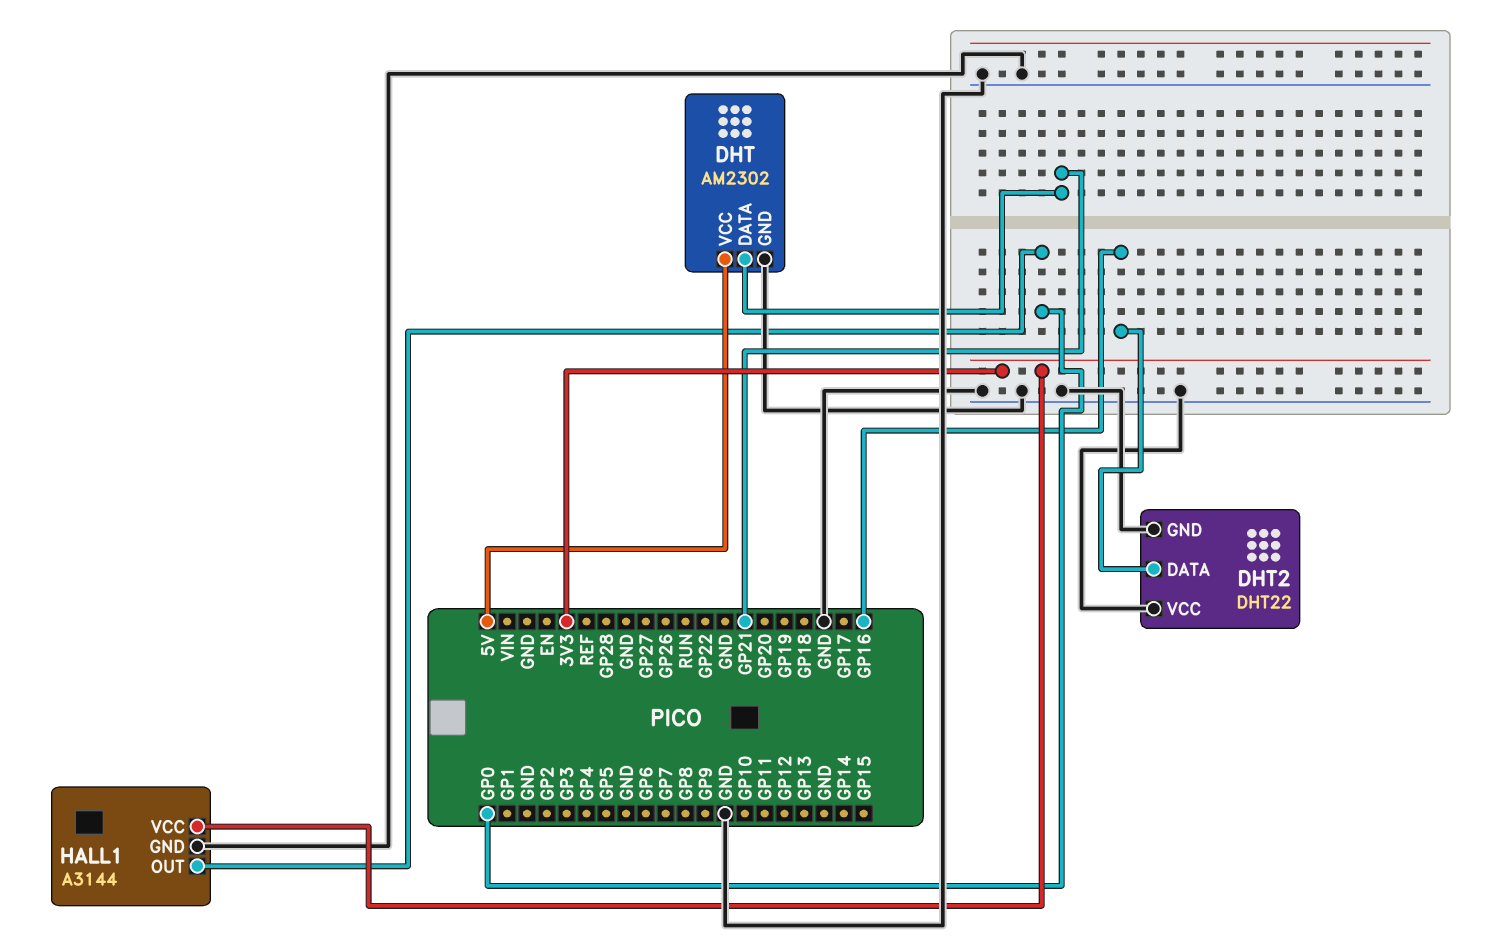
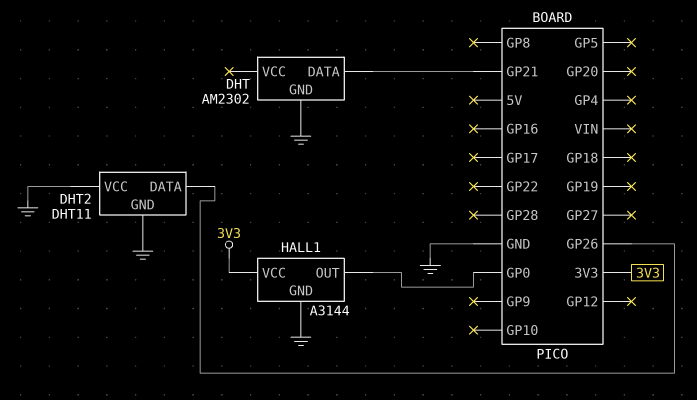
DHT pin VCC: 5V -> none
DHT2: DHT22 -> DHT11
DHT2 pin DATA: GP16 -> GP26

